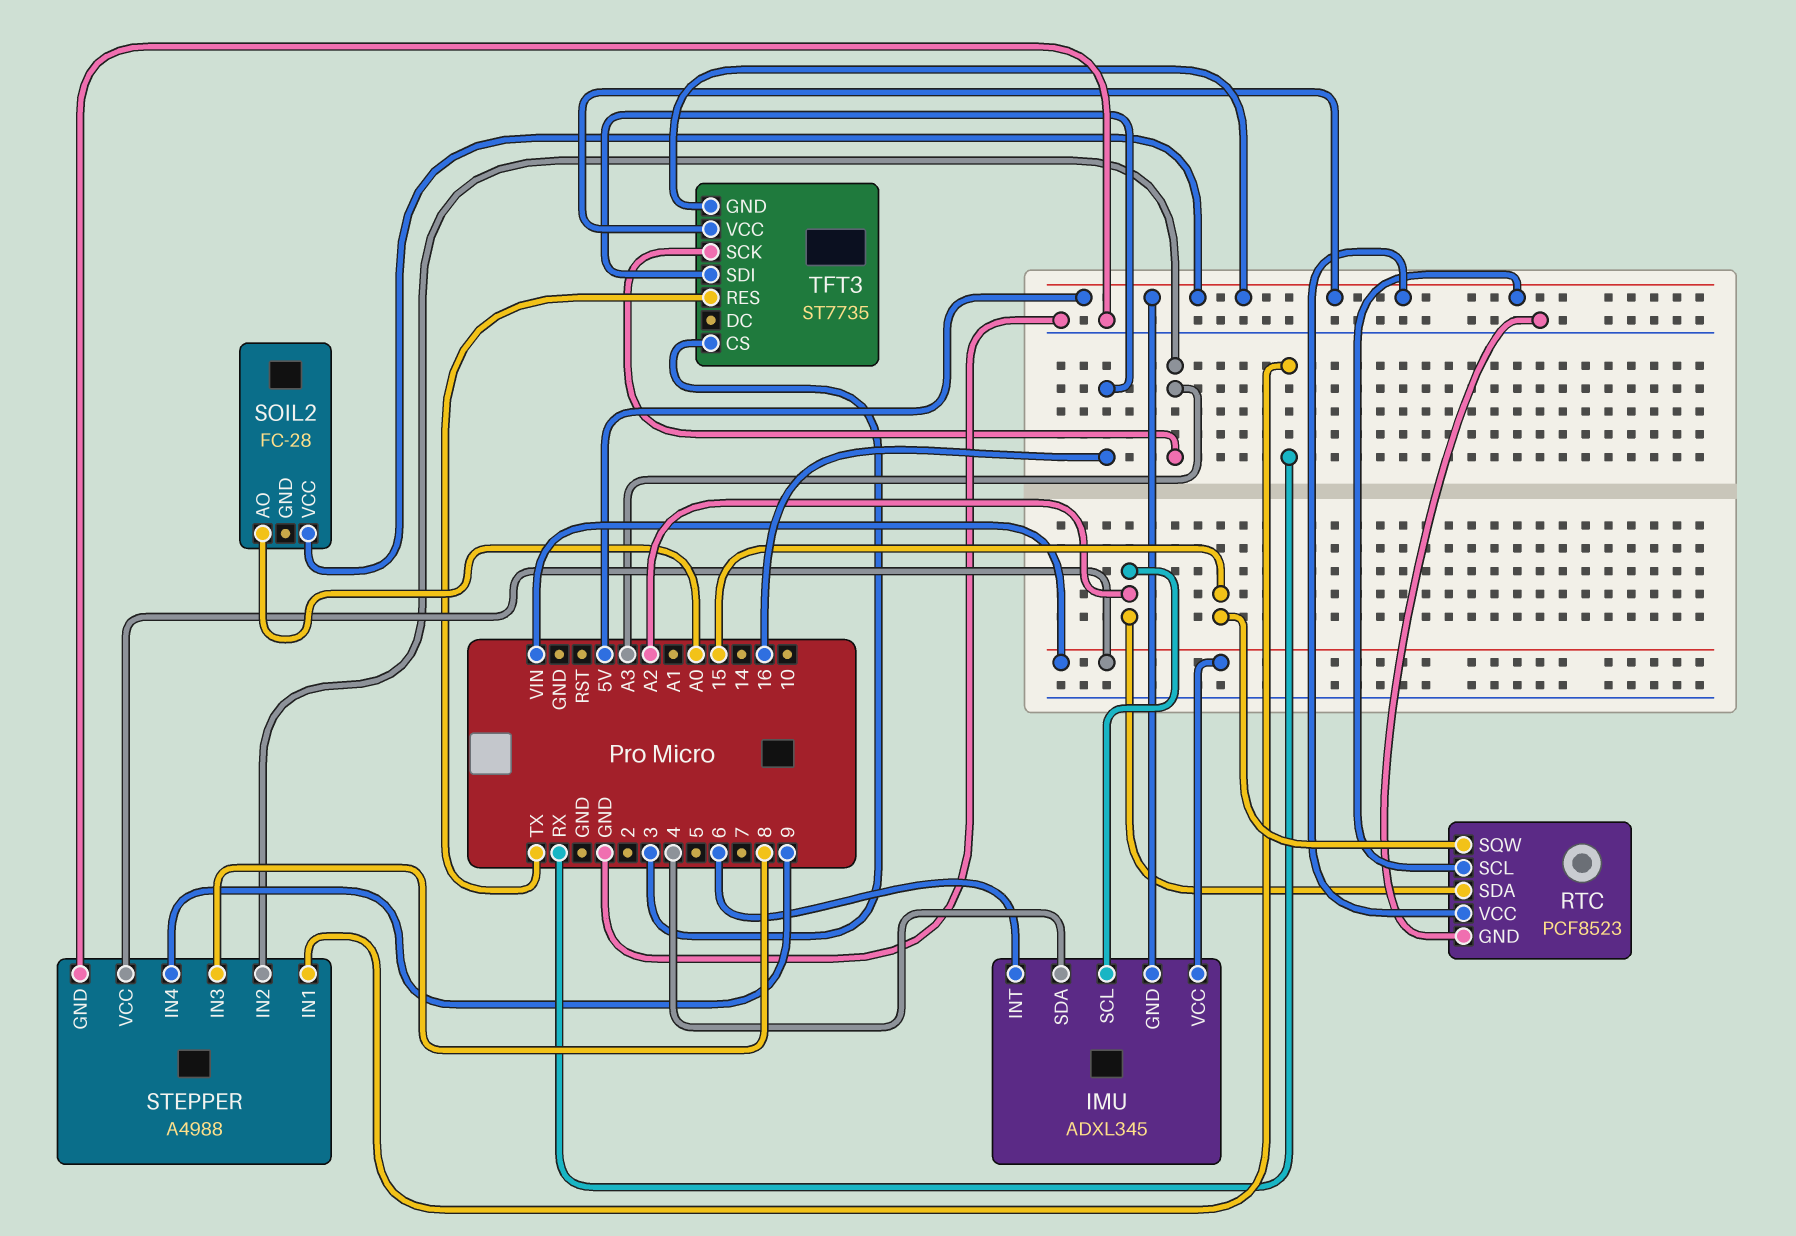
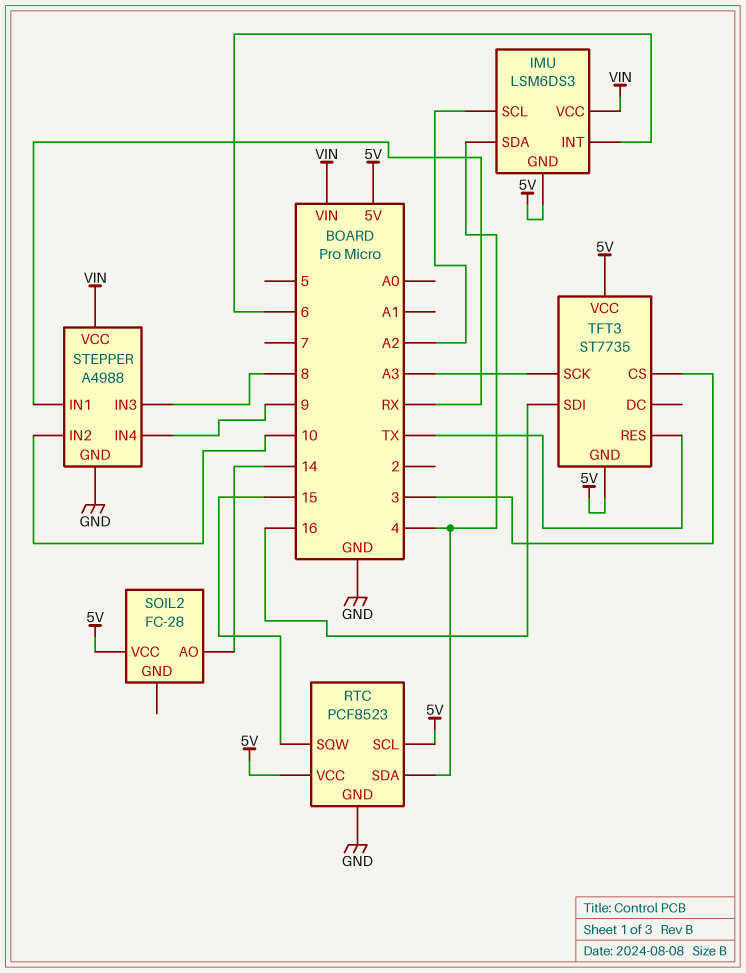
IMU: ADXL345 -> LSM6DS3
RTC pin SDA: A2 -> 4
SOIL2 pin AO: A0 -> 14
STEPPER pin IN2: A3 -> 10

